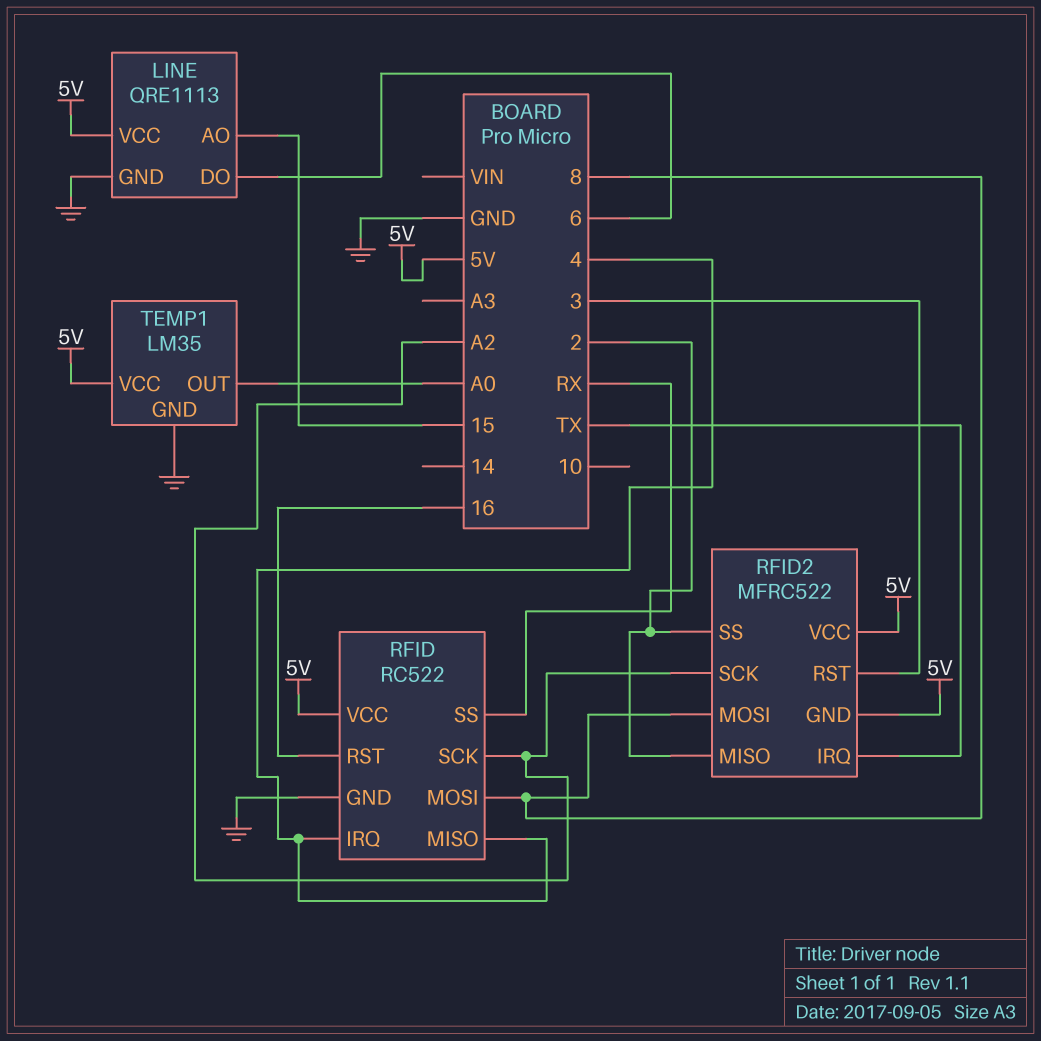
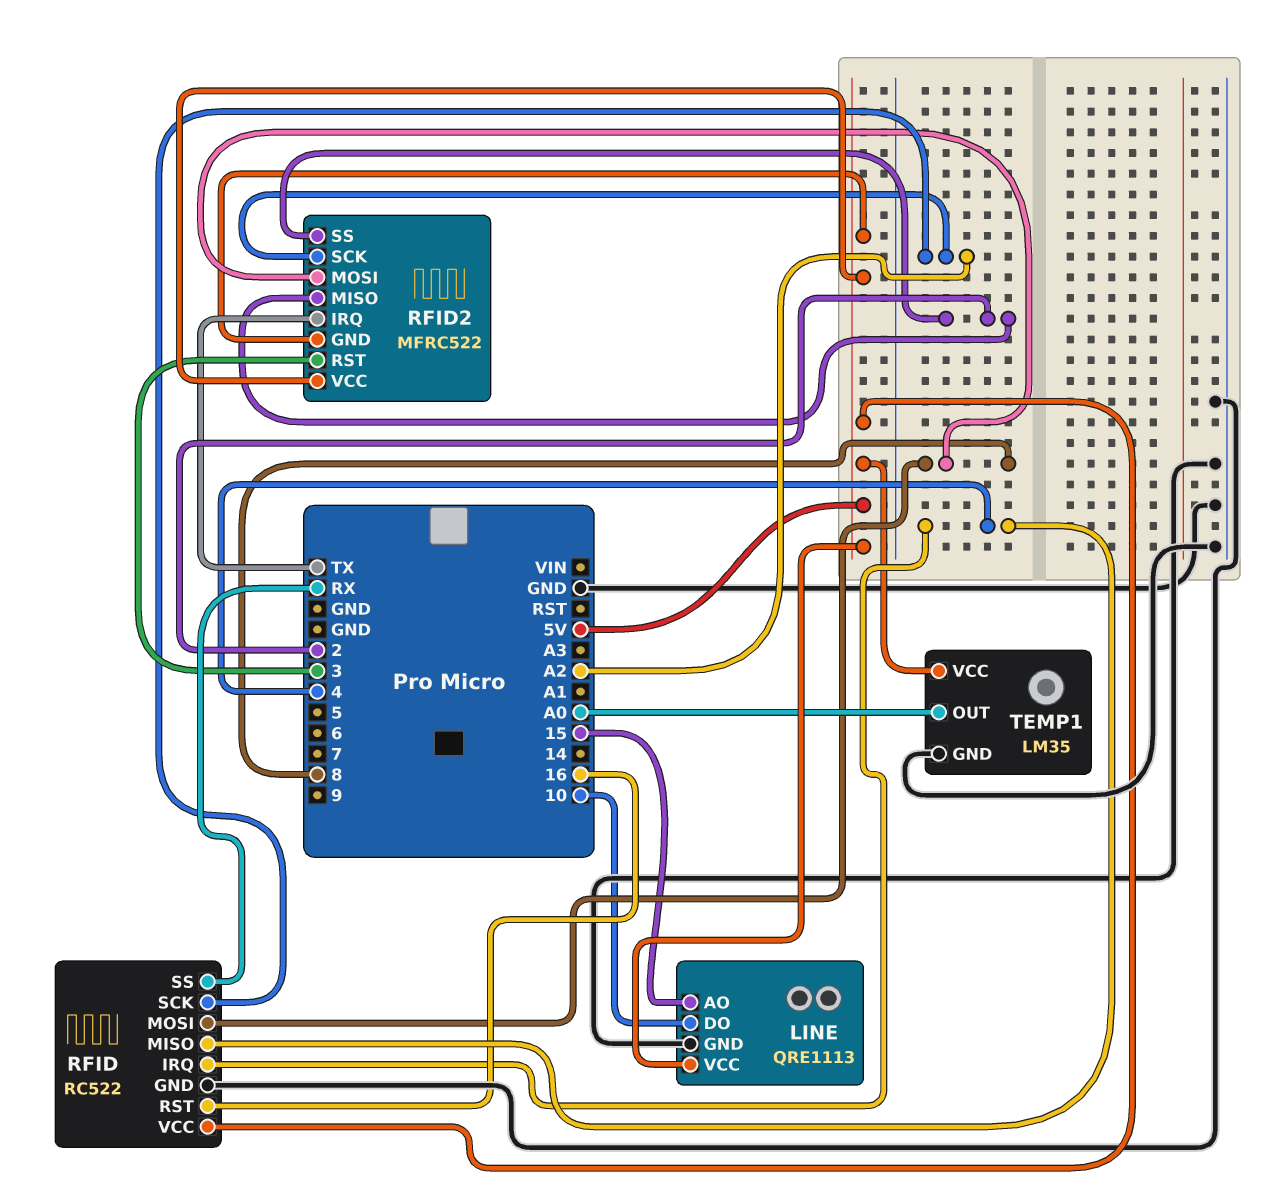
LINE pin DO: 6 -> 10

